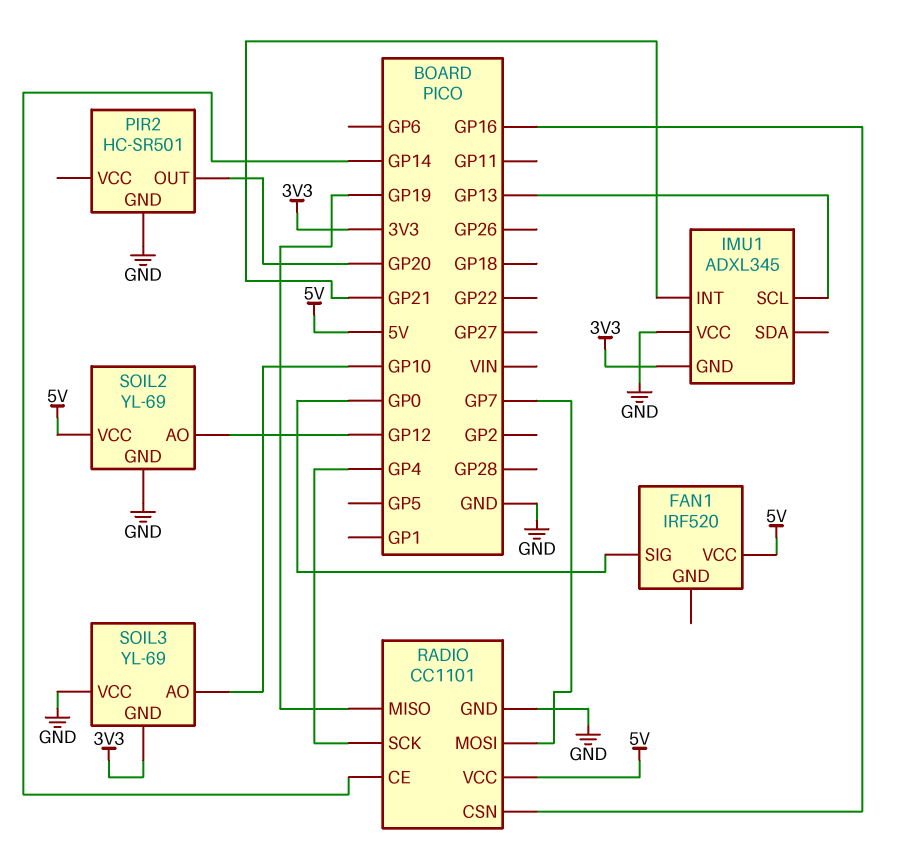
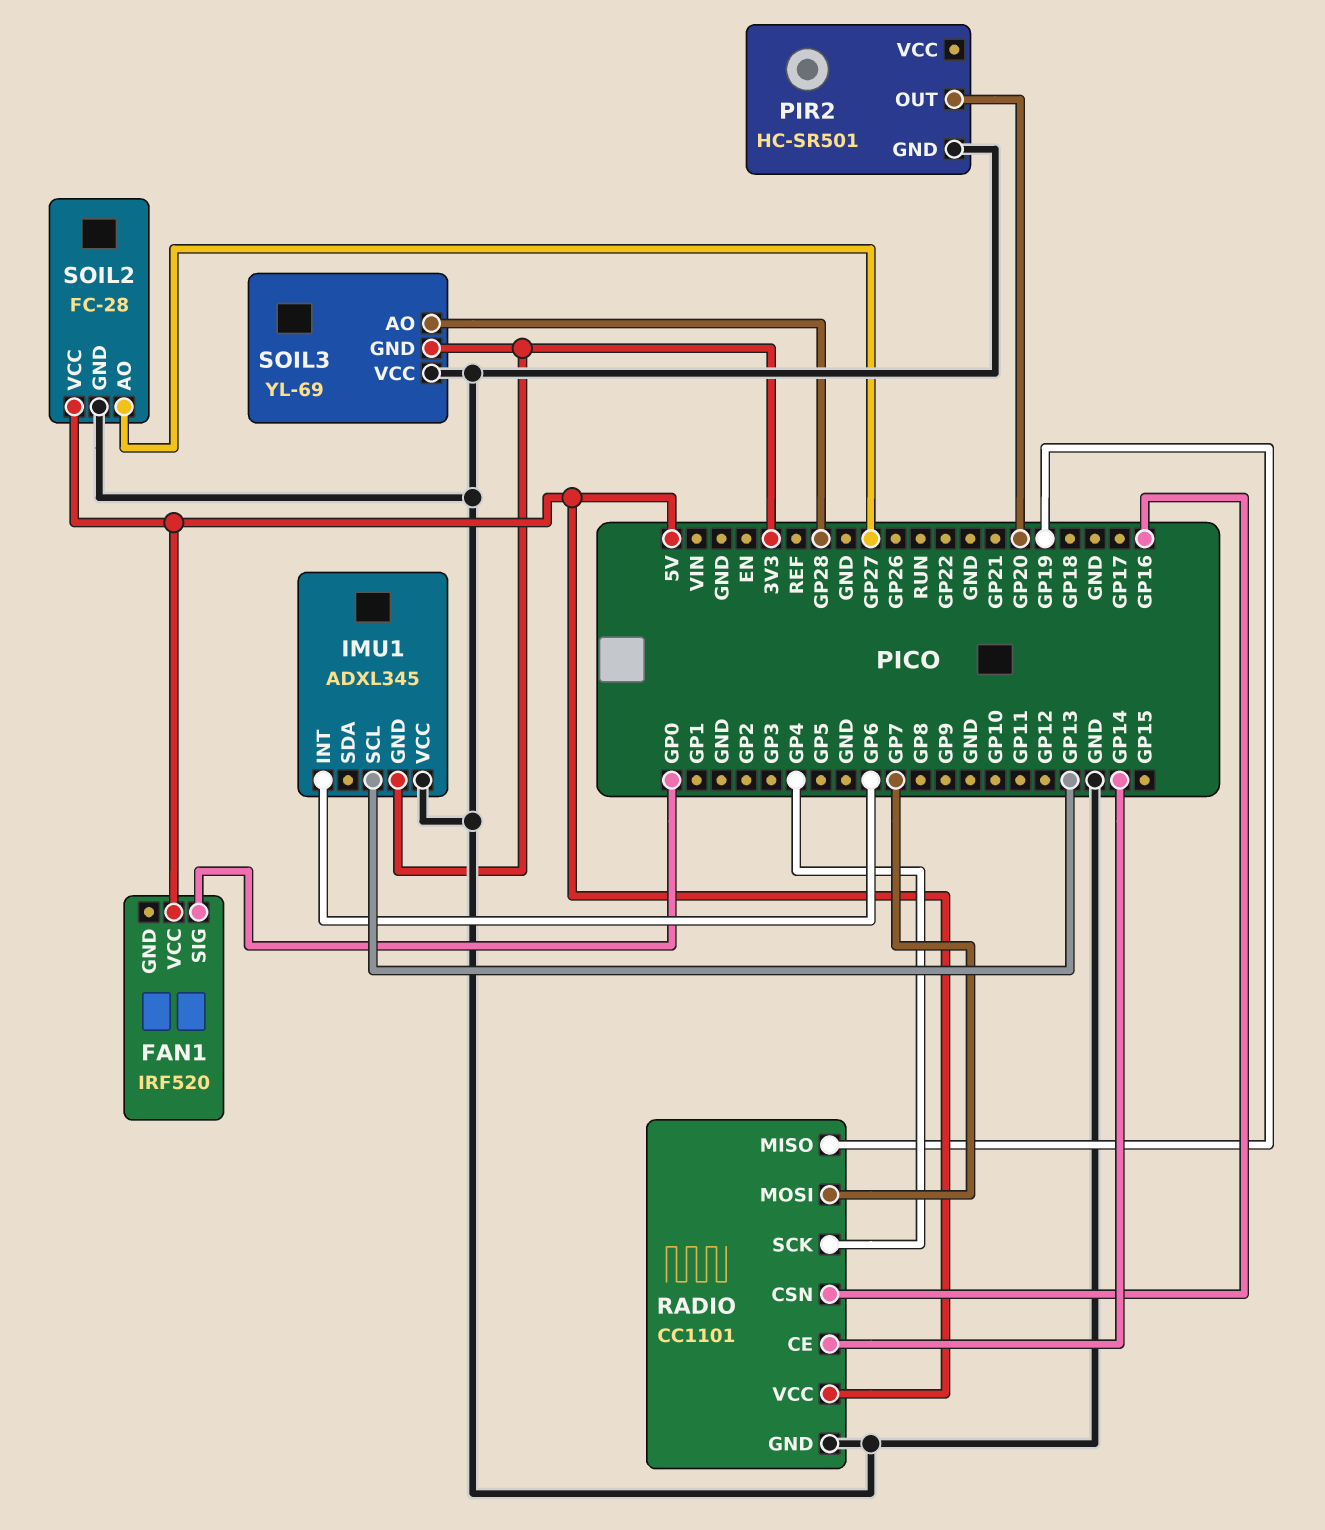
IMU1 pin INT: GP21 -> GP6
SOIL2: YL-69 -> FC-28
SOIL2 pin AO: GP12 -> GP27
SOIL3 pin AO: GP10 -> GP28

